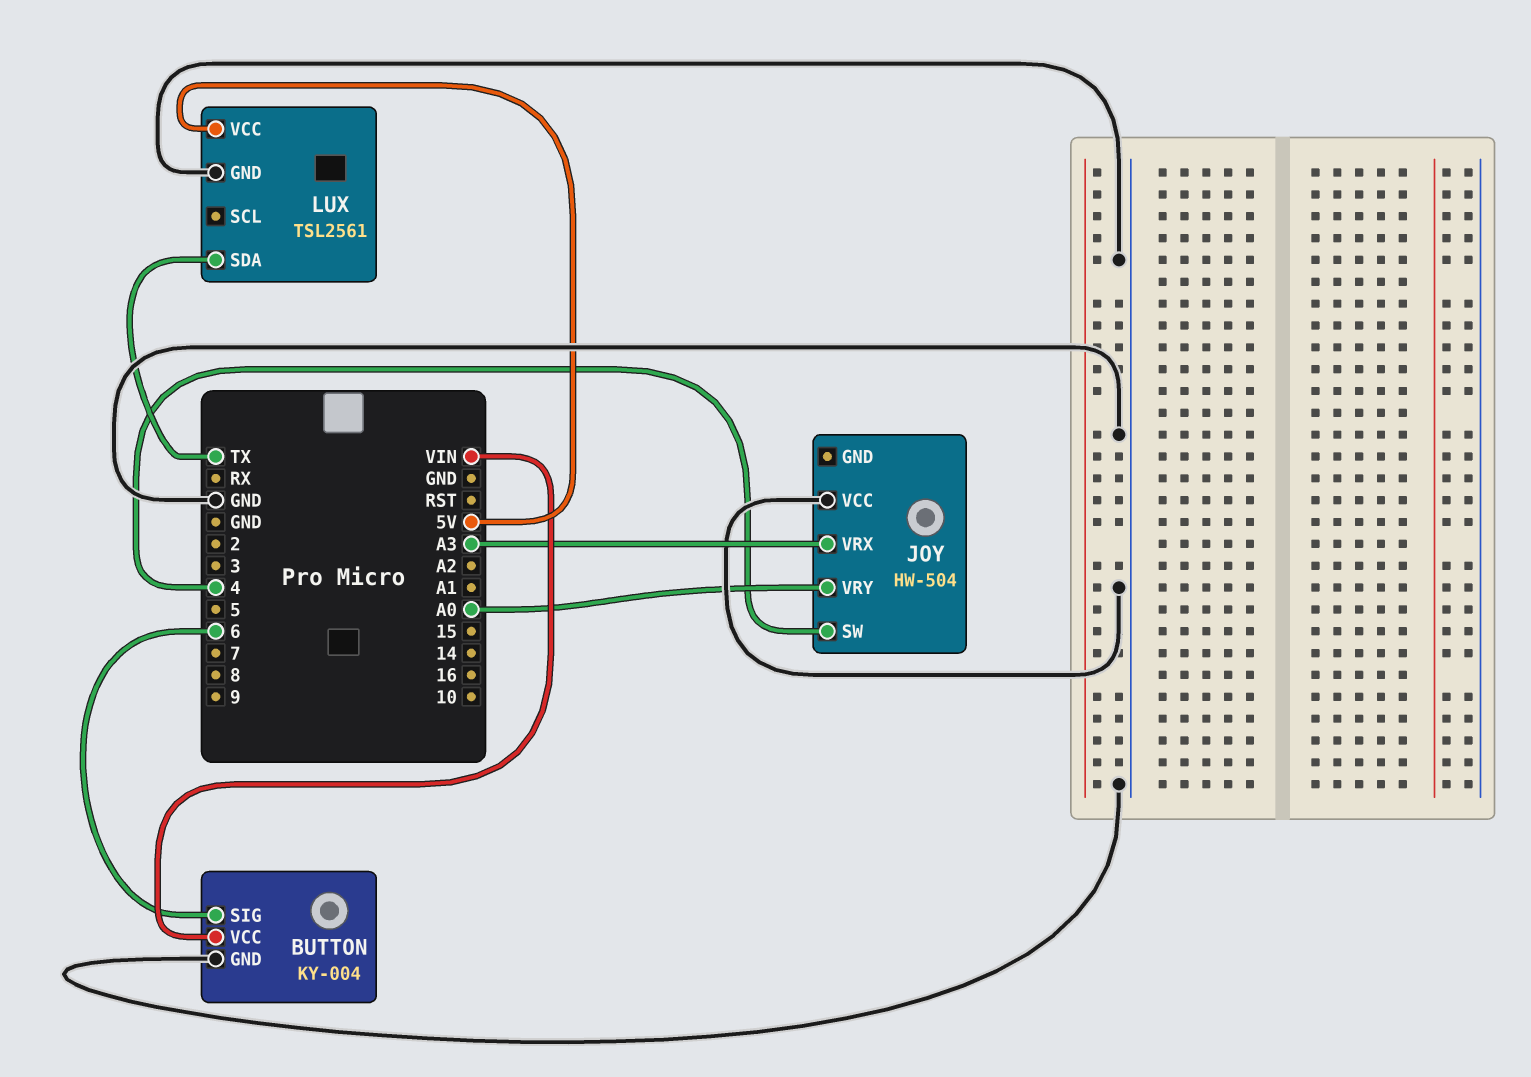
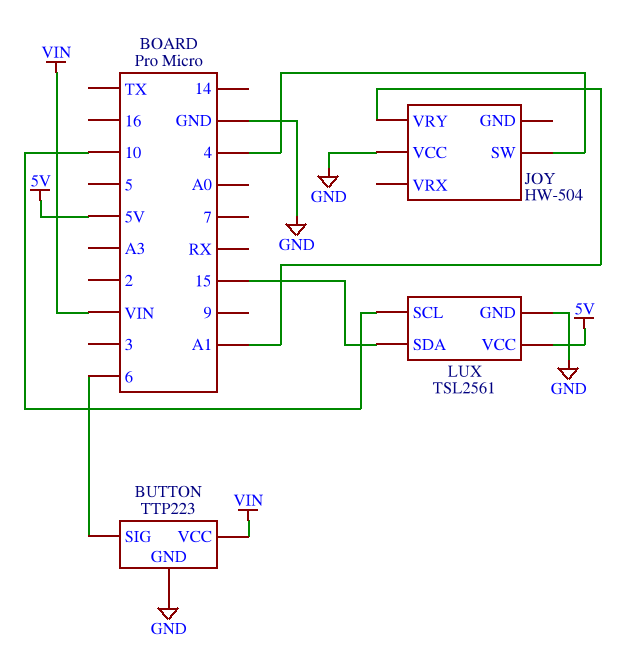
BUTTON: KY-004 -> TTP223
JOY pin VRX: A3 -> none
JOY pin VRY: A0 -> A1
LUX pin SCL: none -> 10
LUX pin SDA: TX -> 15

